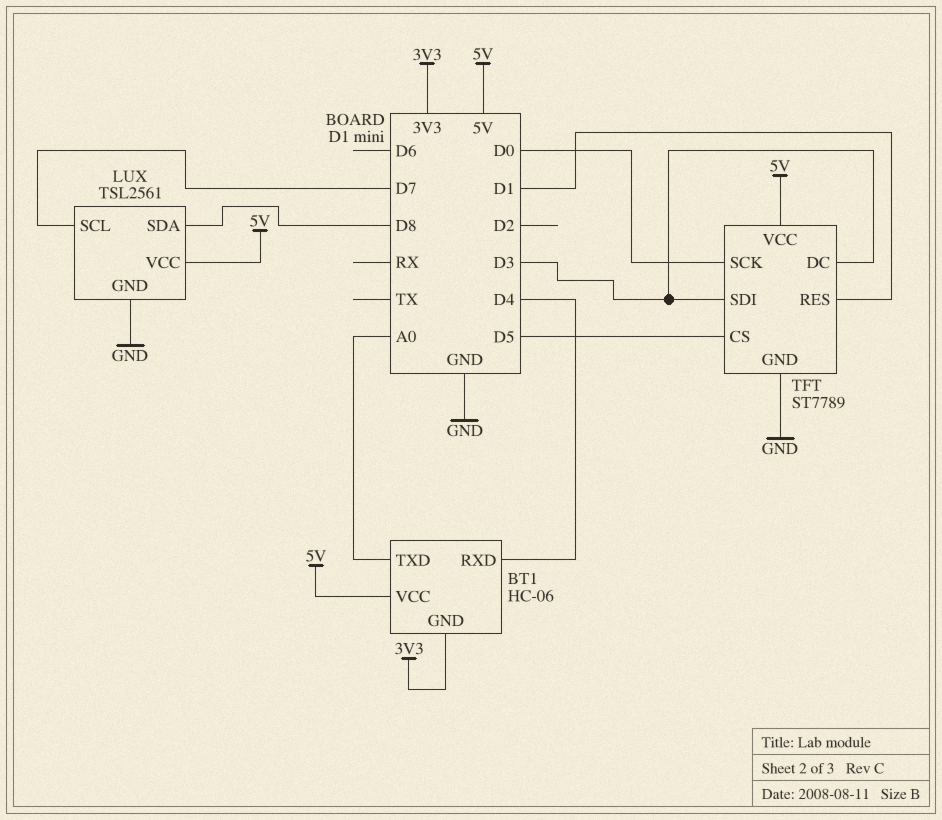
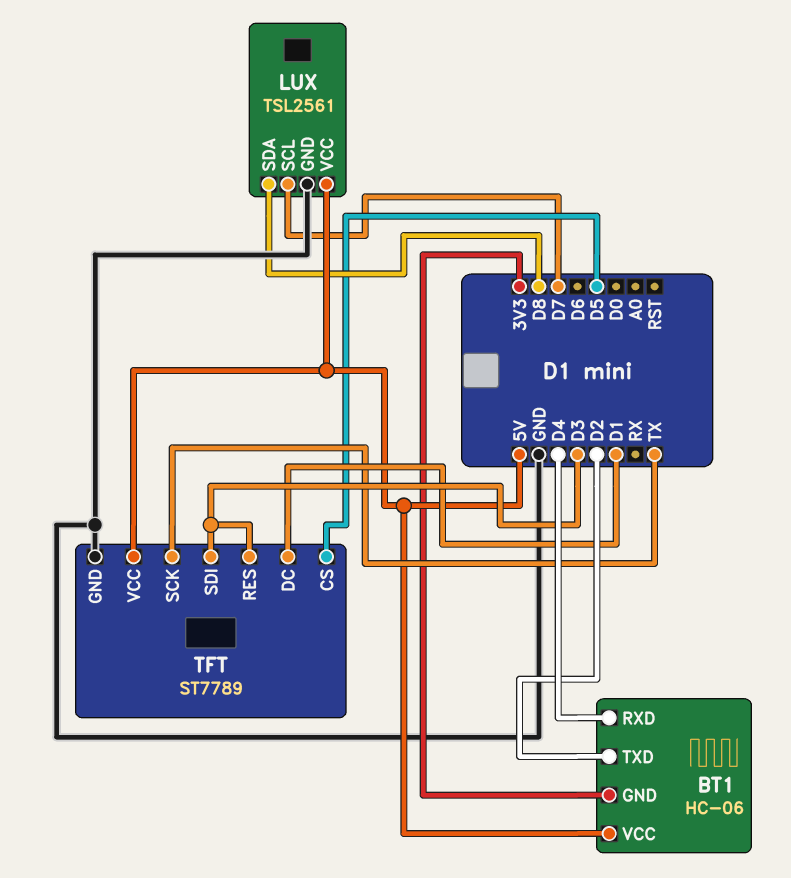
BT1 pin TXD: A0 -> D2
TFT pin DC: D3 -> D1
TFT pin RES: D1 -> D3
TFT pin SCK: D0 -> TX

